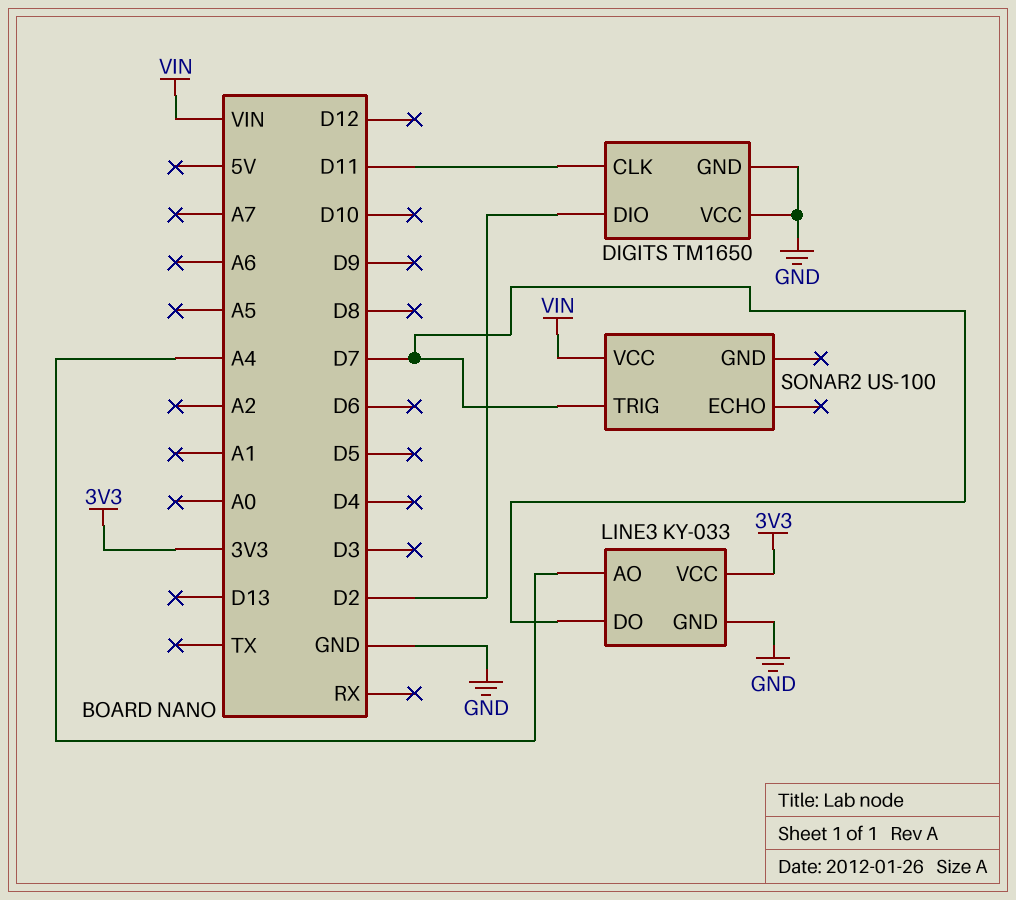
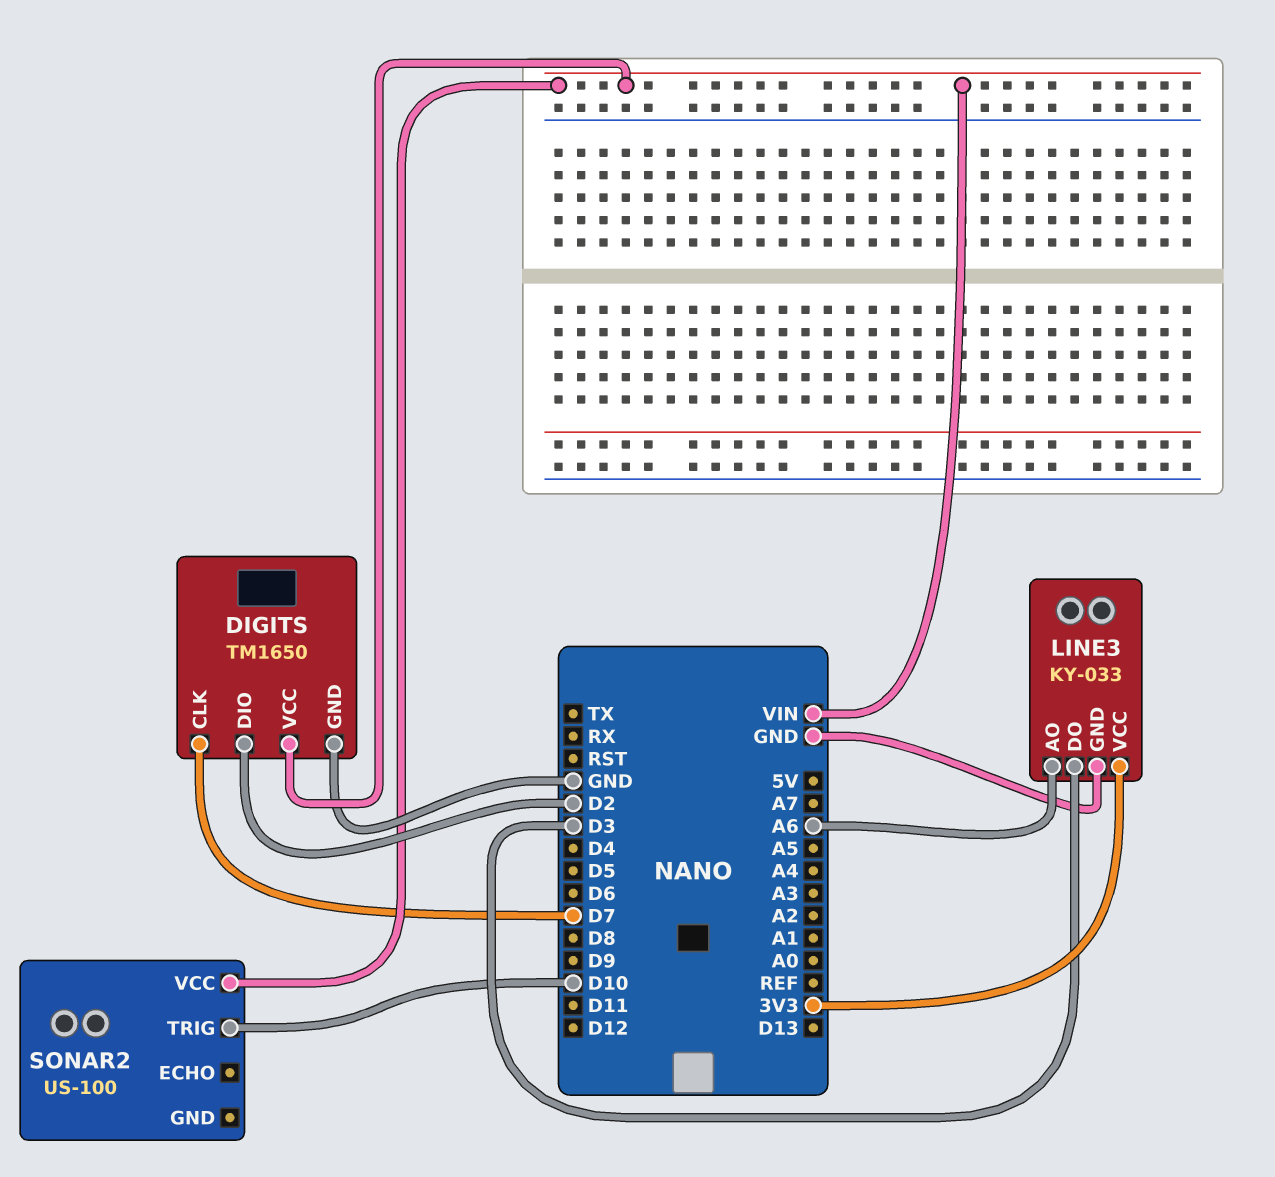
DIGITS pin CLK: D11 -> D7
DIGITS pin VCC: GND -> VIN
LINE3 pin AO: A4 -> A6
LINE3 pin DO: D7 -> D3
SONAR2 pin TRIG: D7 -> D10

